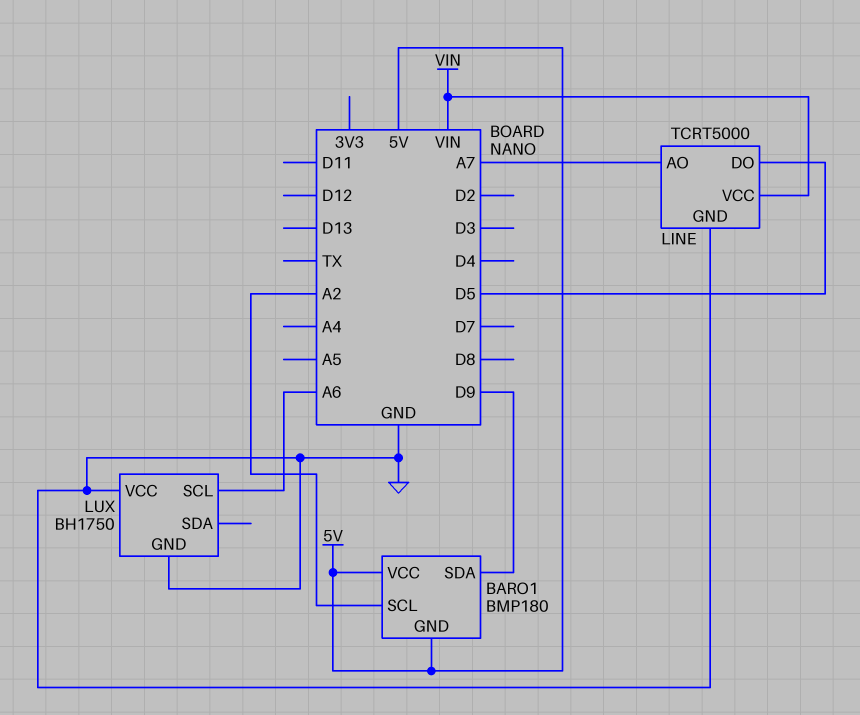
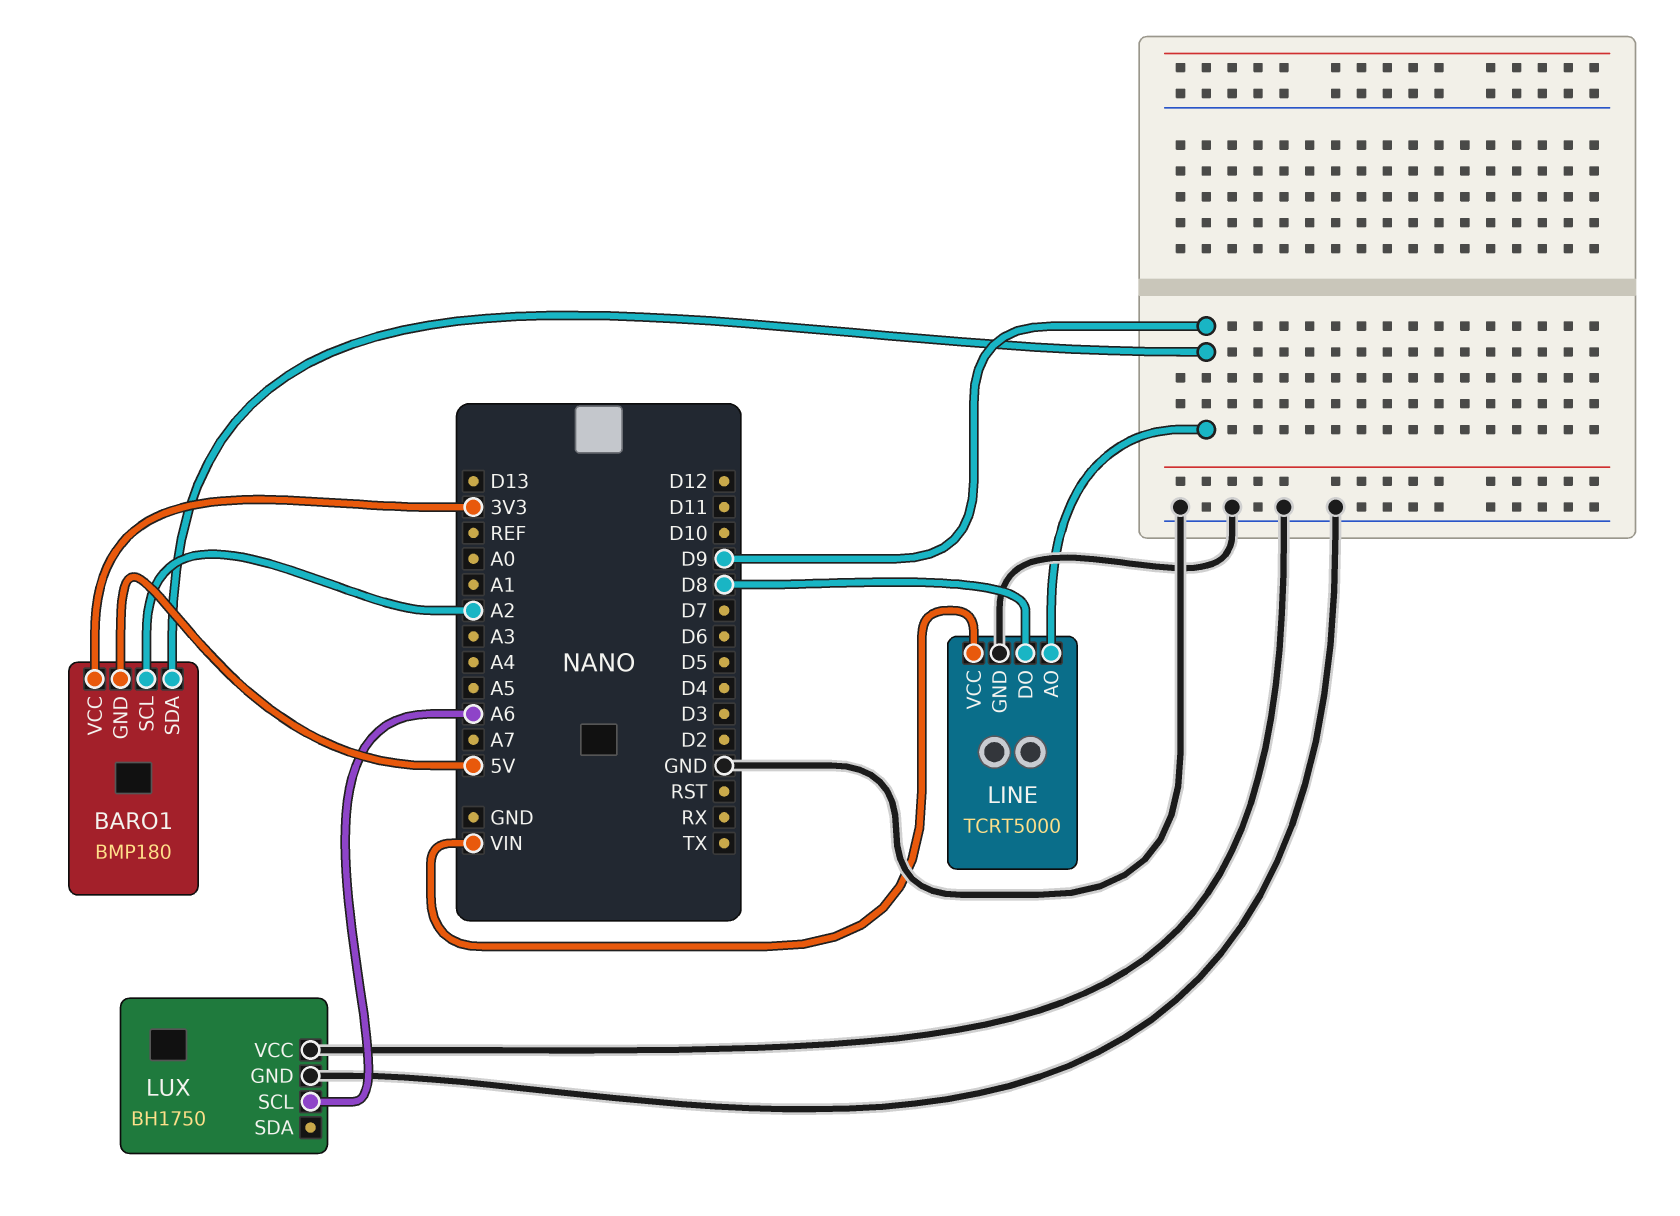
BARO1 pin VCC: 5V -> 3V3
LINE pin AO: A7 -> D9
LINE pin DO: D5 -> D8

